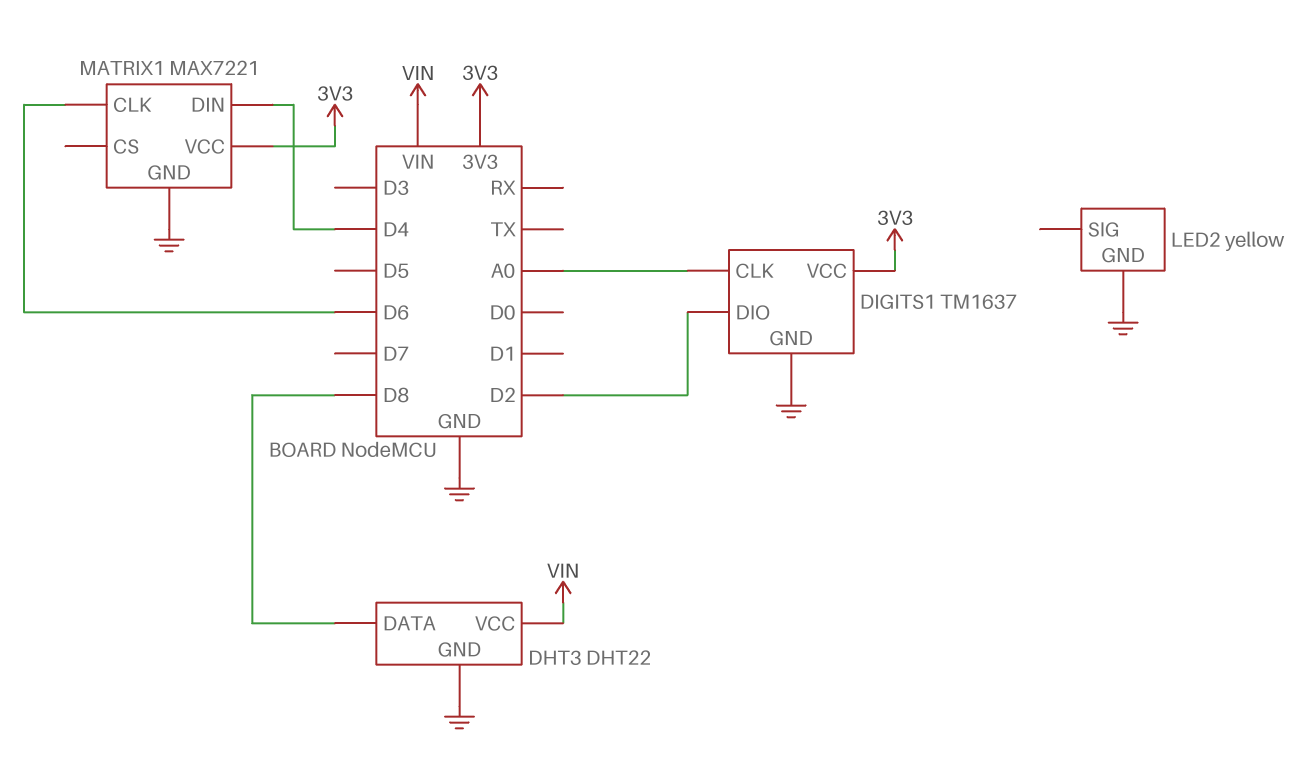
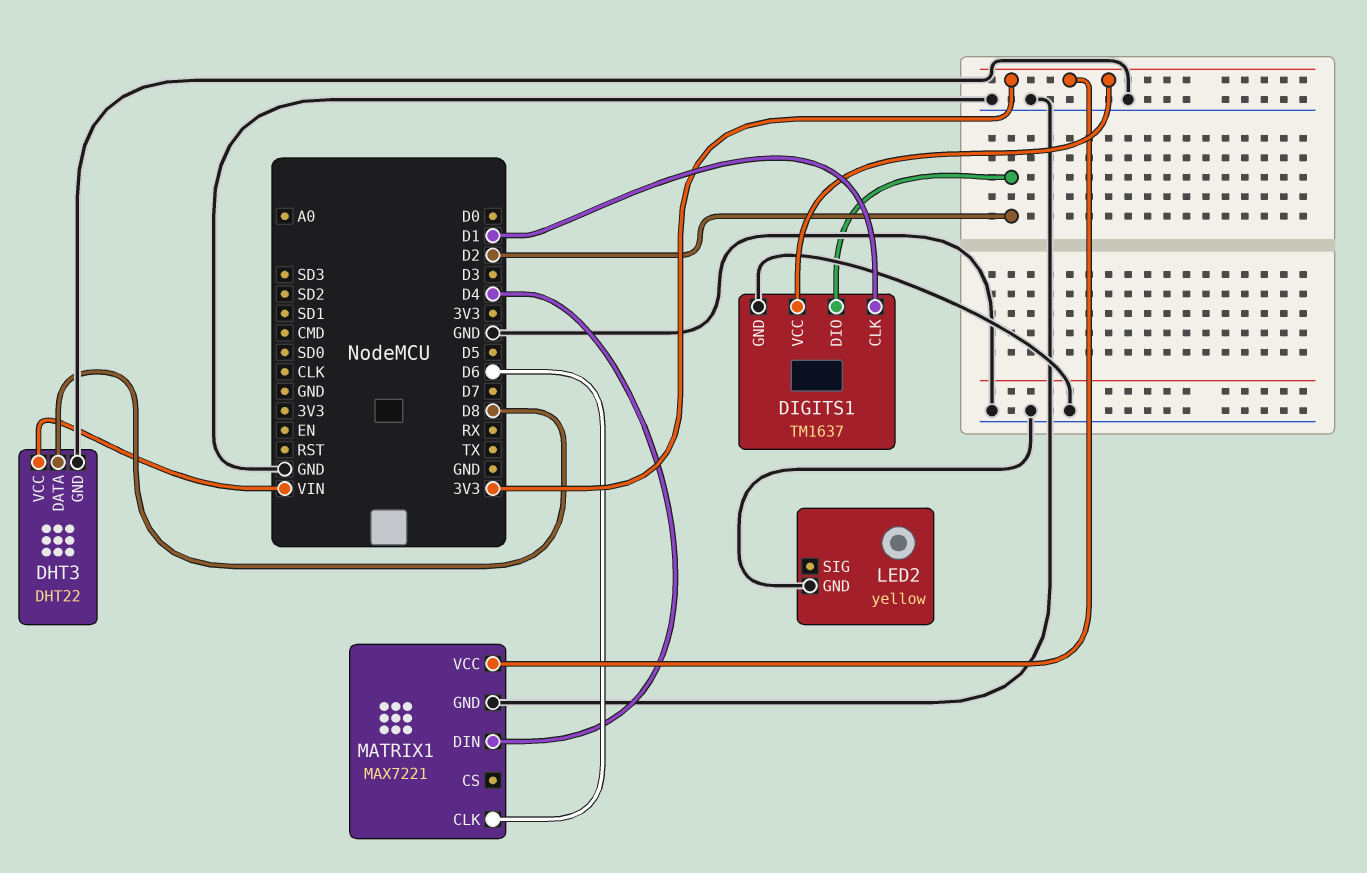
DIGITS1 pin CLK: A0 -> D1

